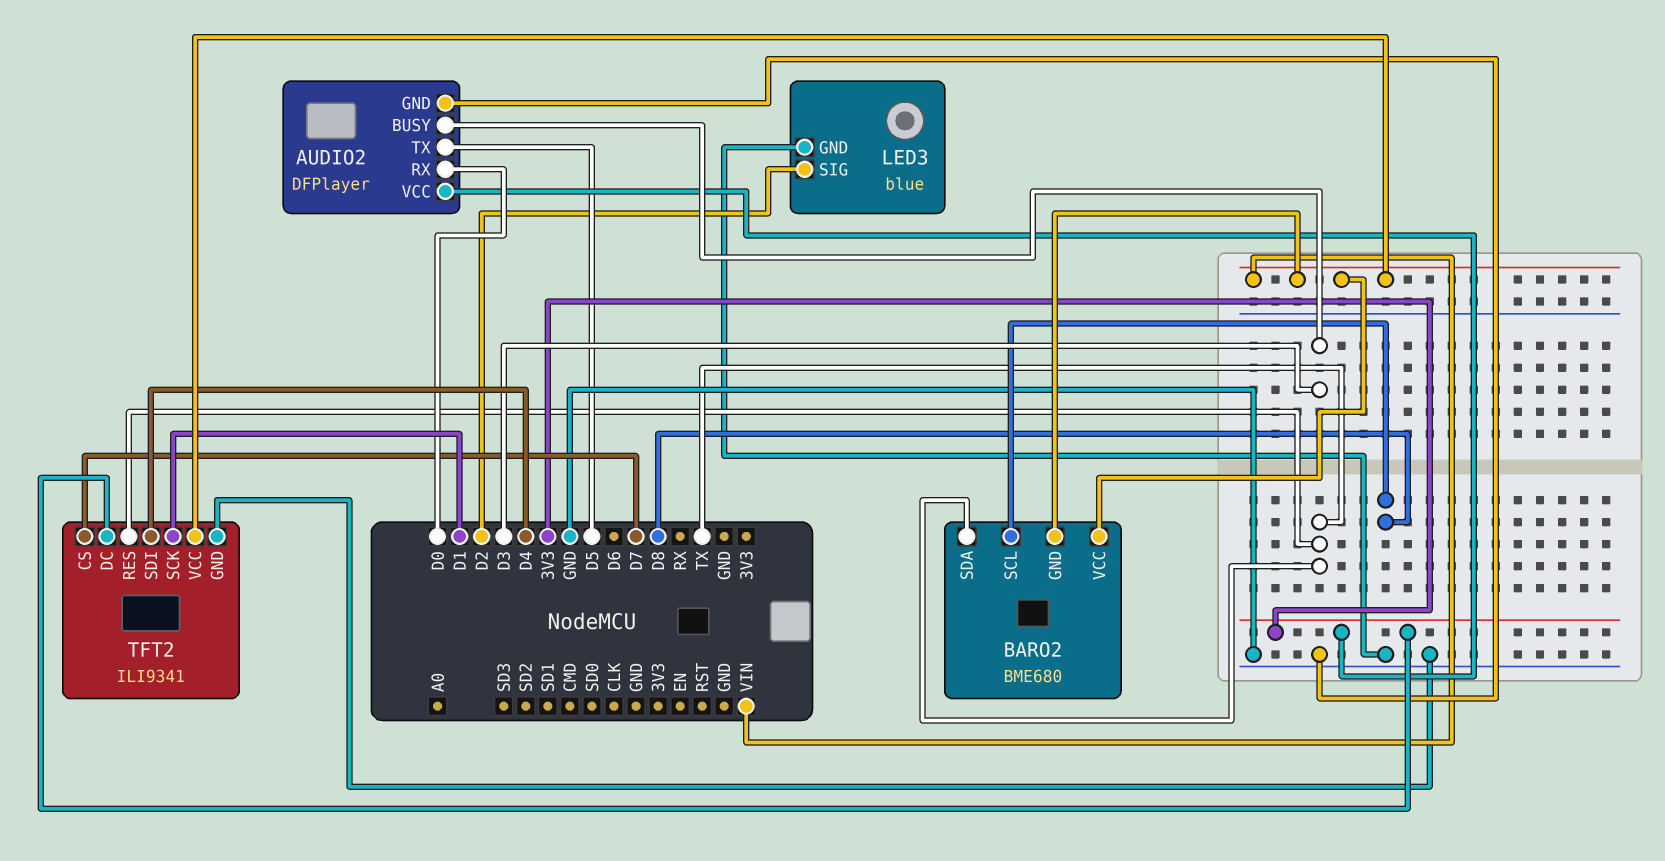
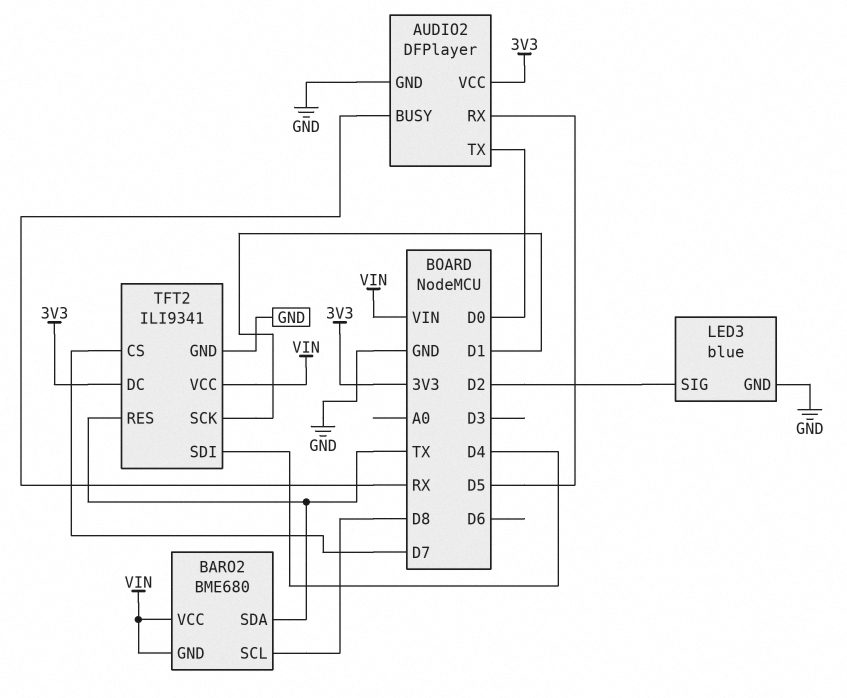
AUDIO2 pin BUSY: D3 -> RX
AUDIO2 pin RX: D0 -> D5
AUDIO2 pin TX: D5 -> D0

